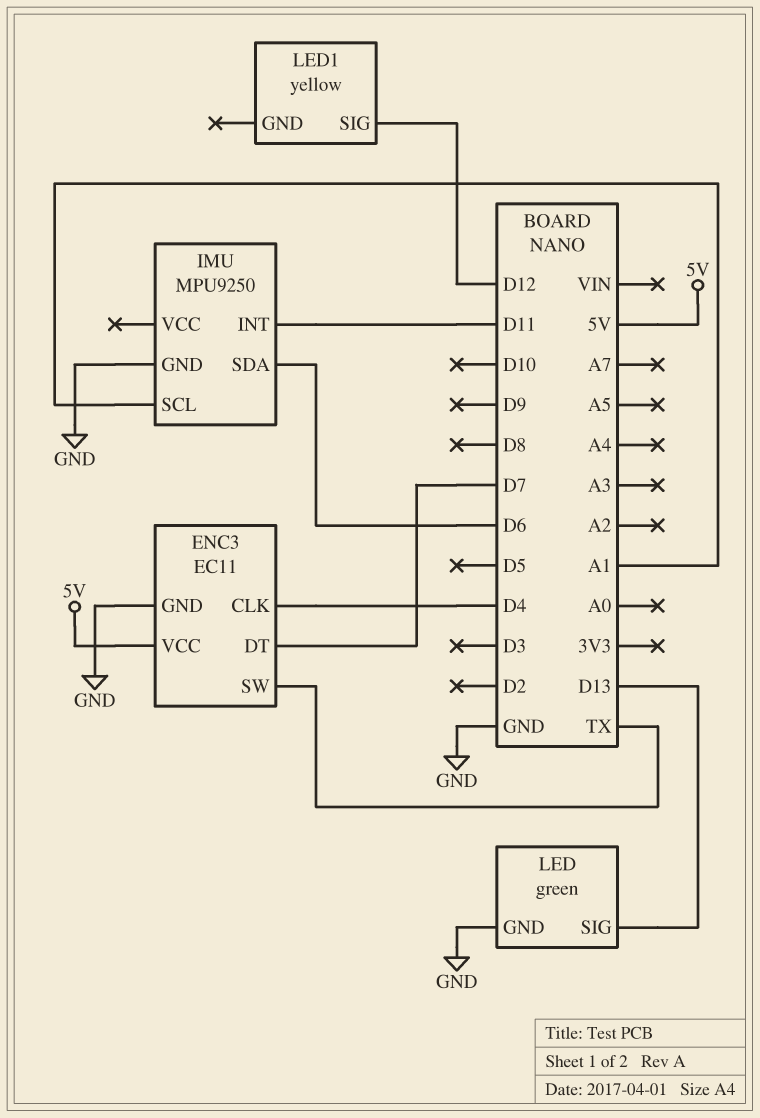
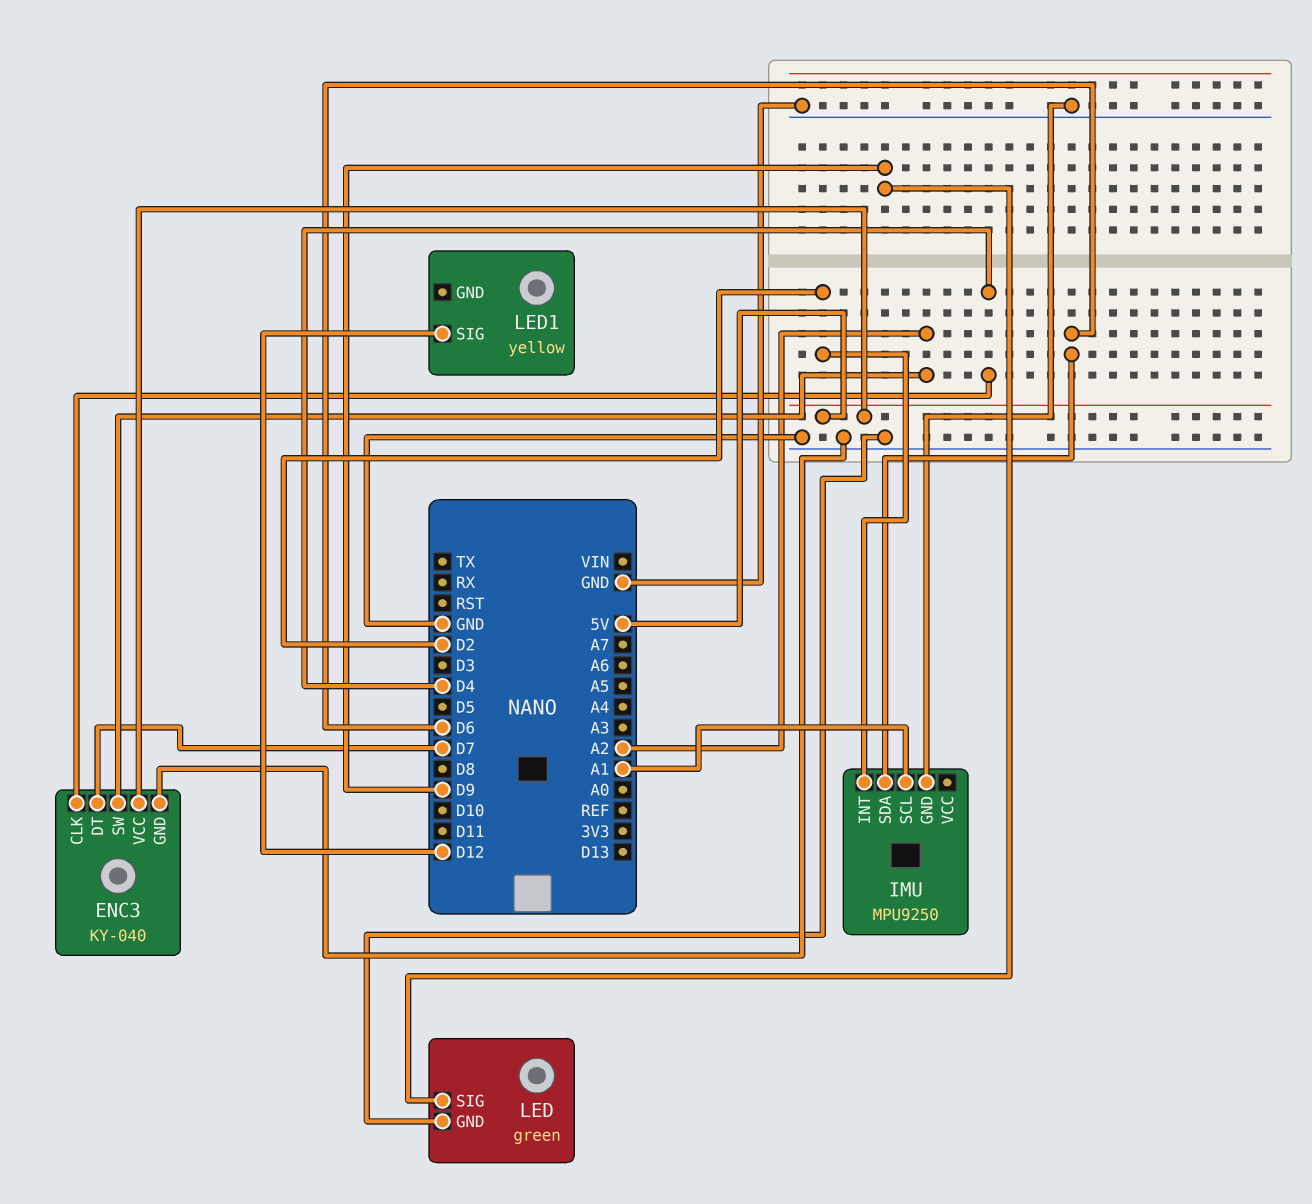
ENC3: EC11 -> KY-040
ENC3 pin SW: TX -> A2
IMU pin INT: D11 -> D2
LED pin SIG: D13 -> D9

